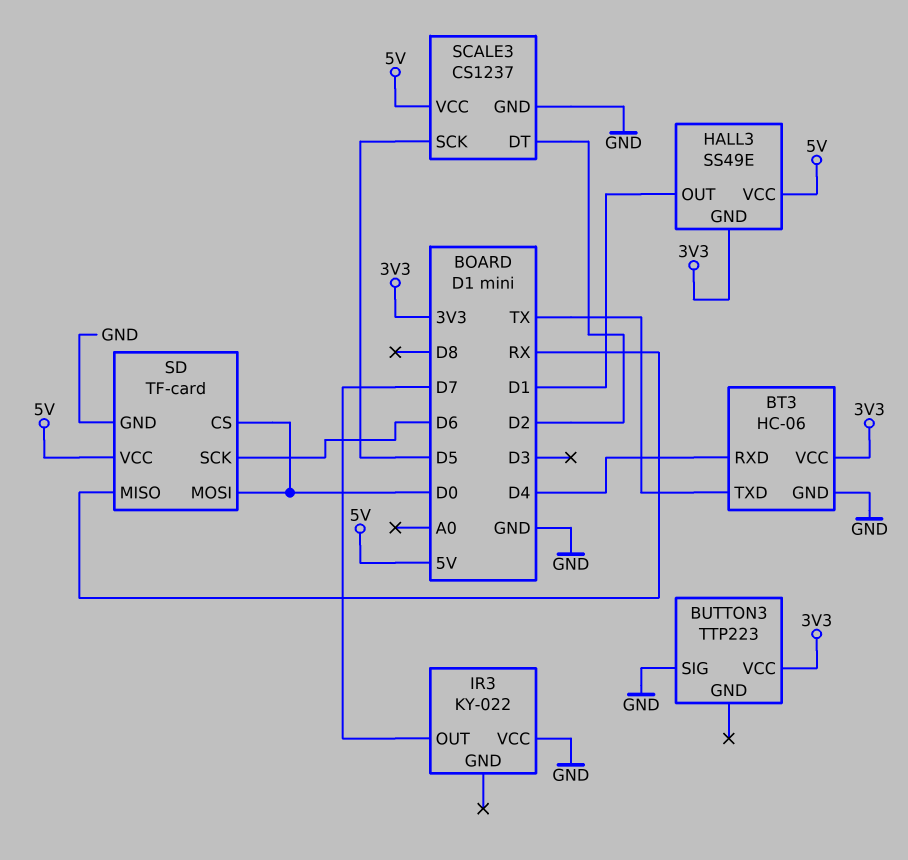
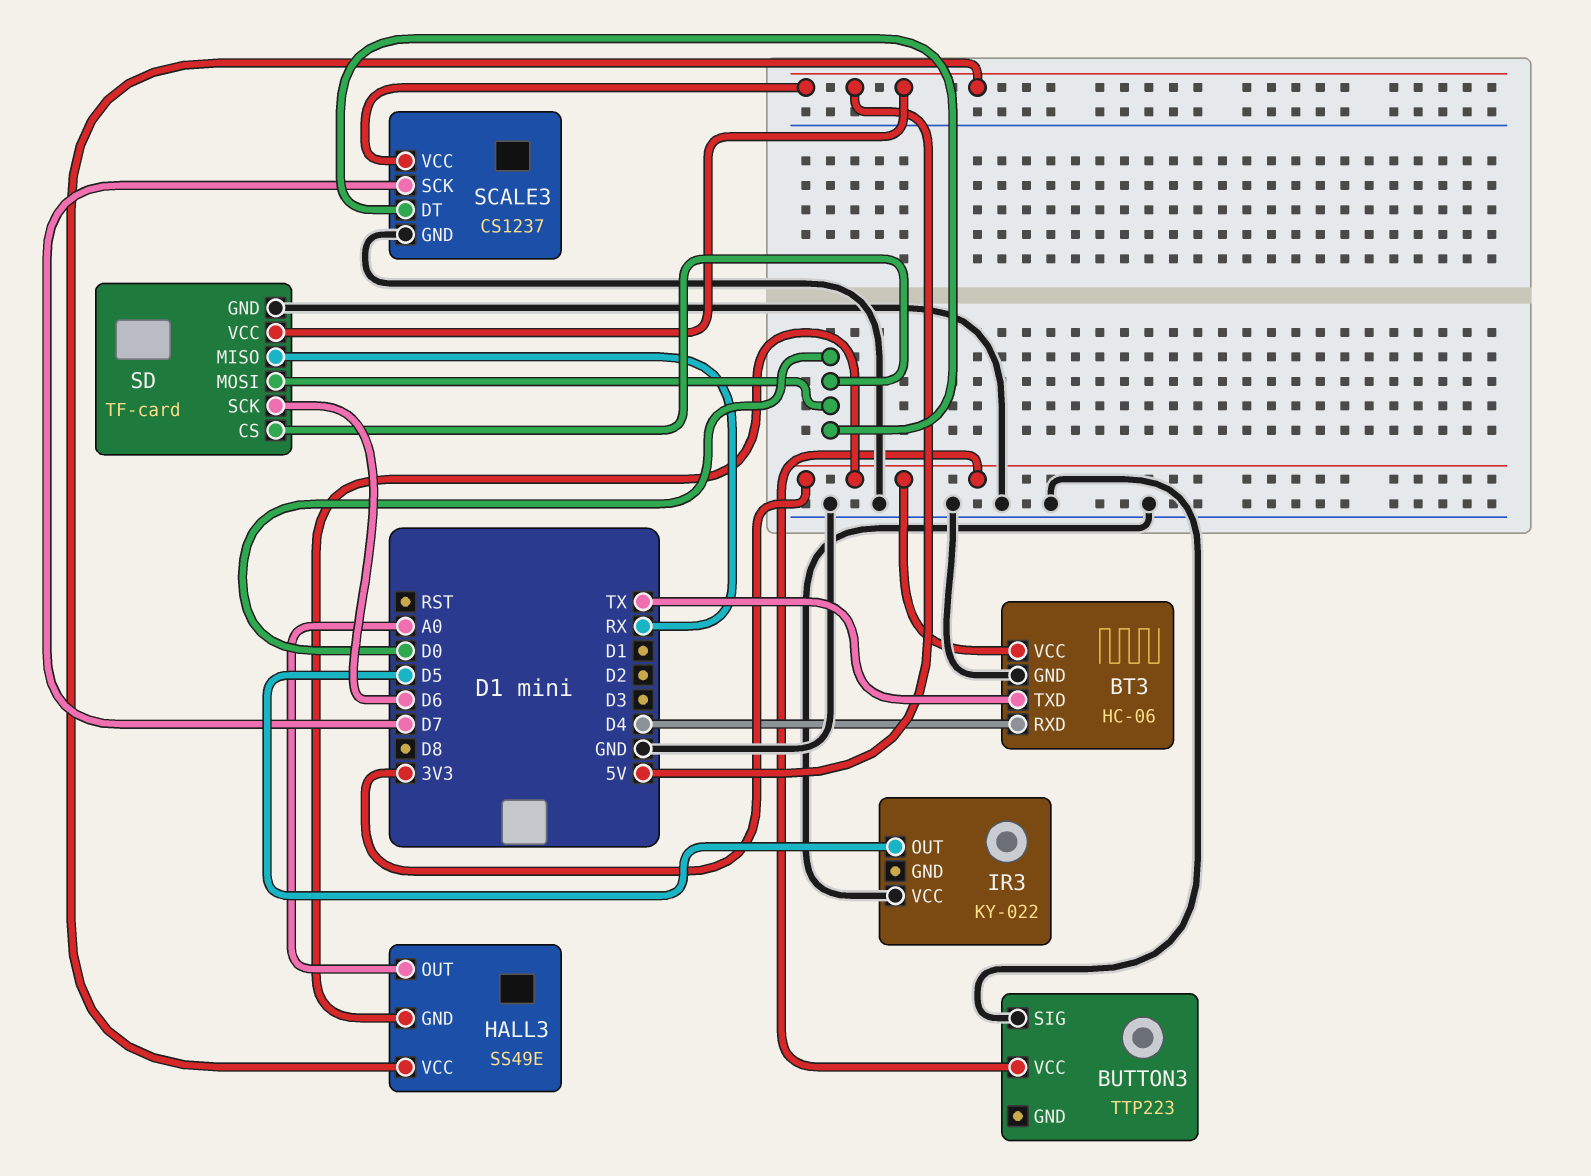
HALL3 pin OUT: D1 -> A0
IR3 pin OUT: D7 -> D5
SCALE3 pin DT: D2 -> D0
SCALE3 pin SCK: D5 -> D7

